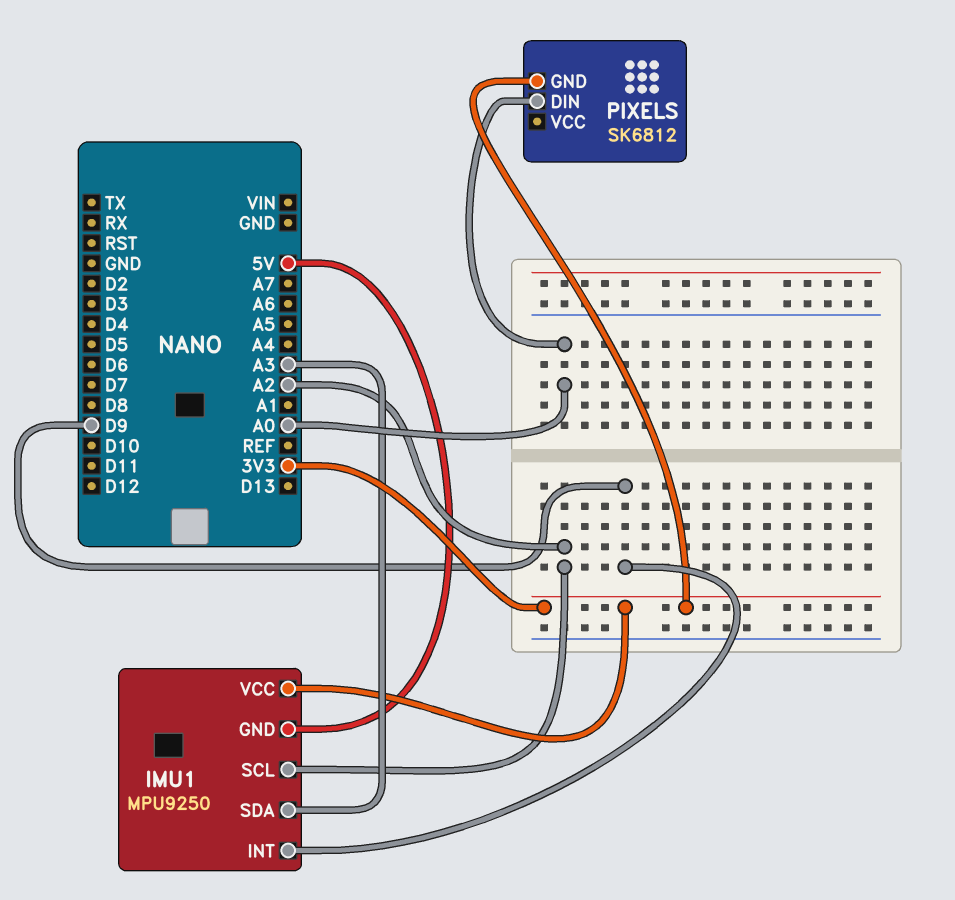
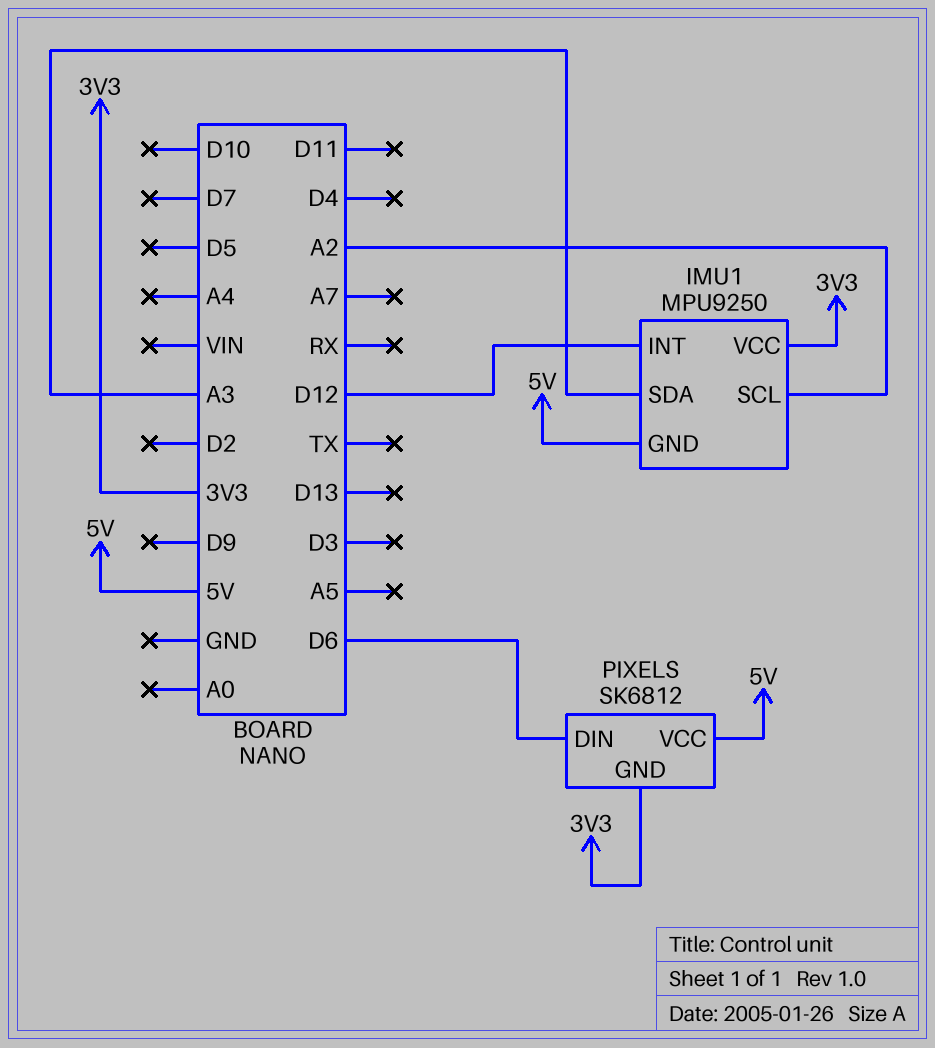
IMU1 pin INT: D9 -> D12
PIXELS pin DIN: A0 -> D6
PIXELS pin VCC: none -> 5V

